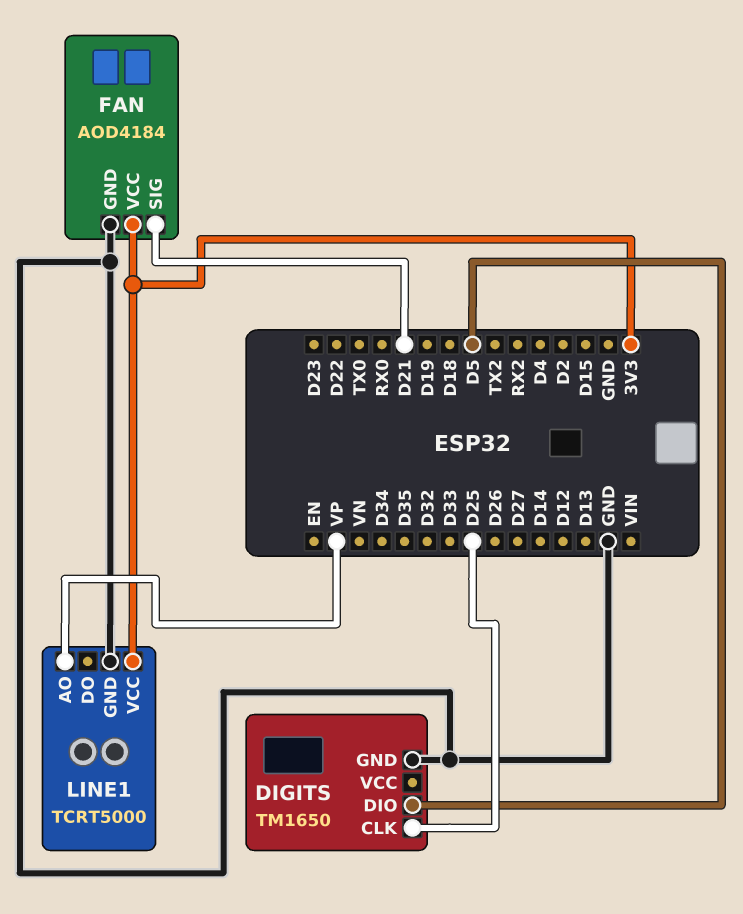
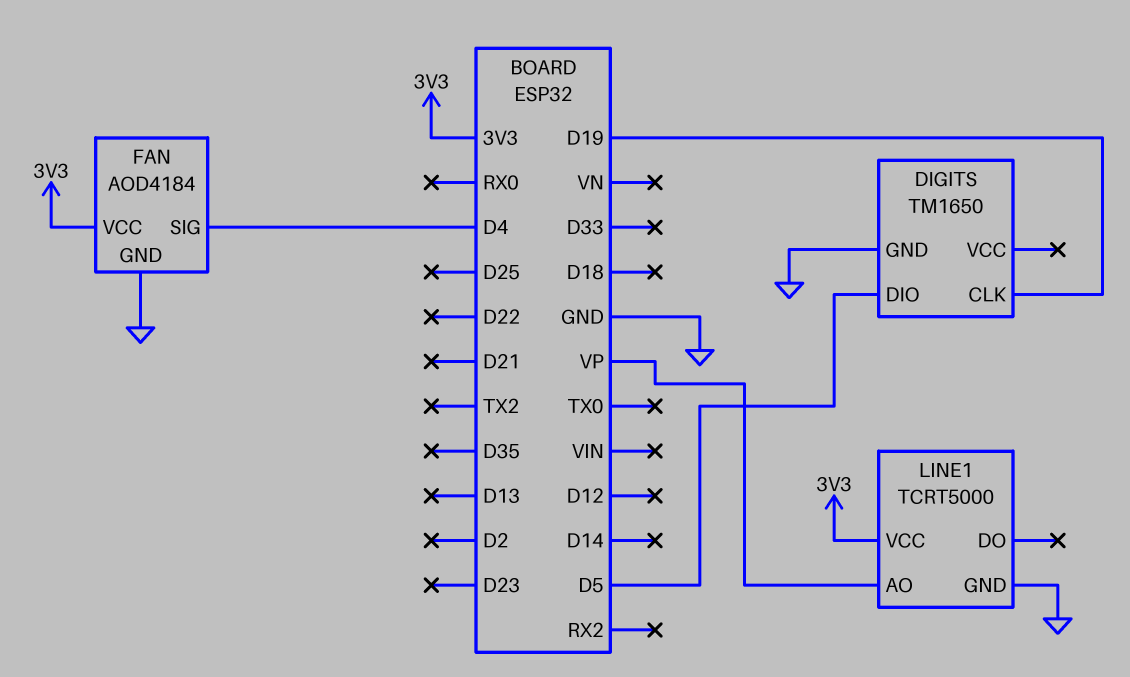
DIGITS pin CLK: D25 -> D19
FAN pin SIG: D21 -> D4

